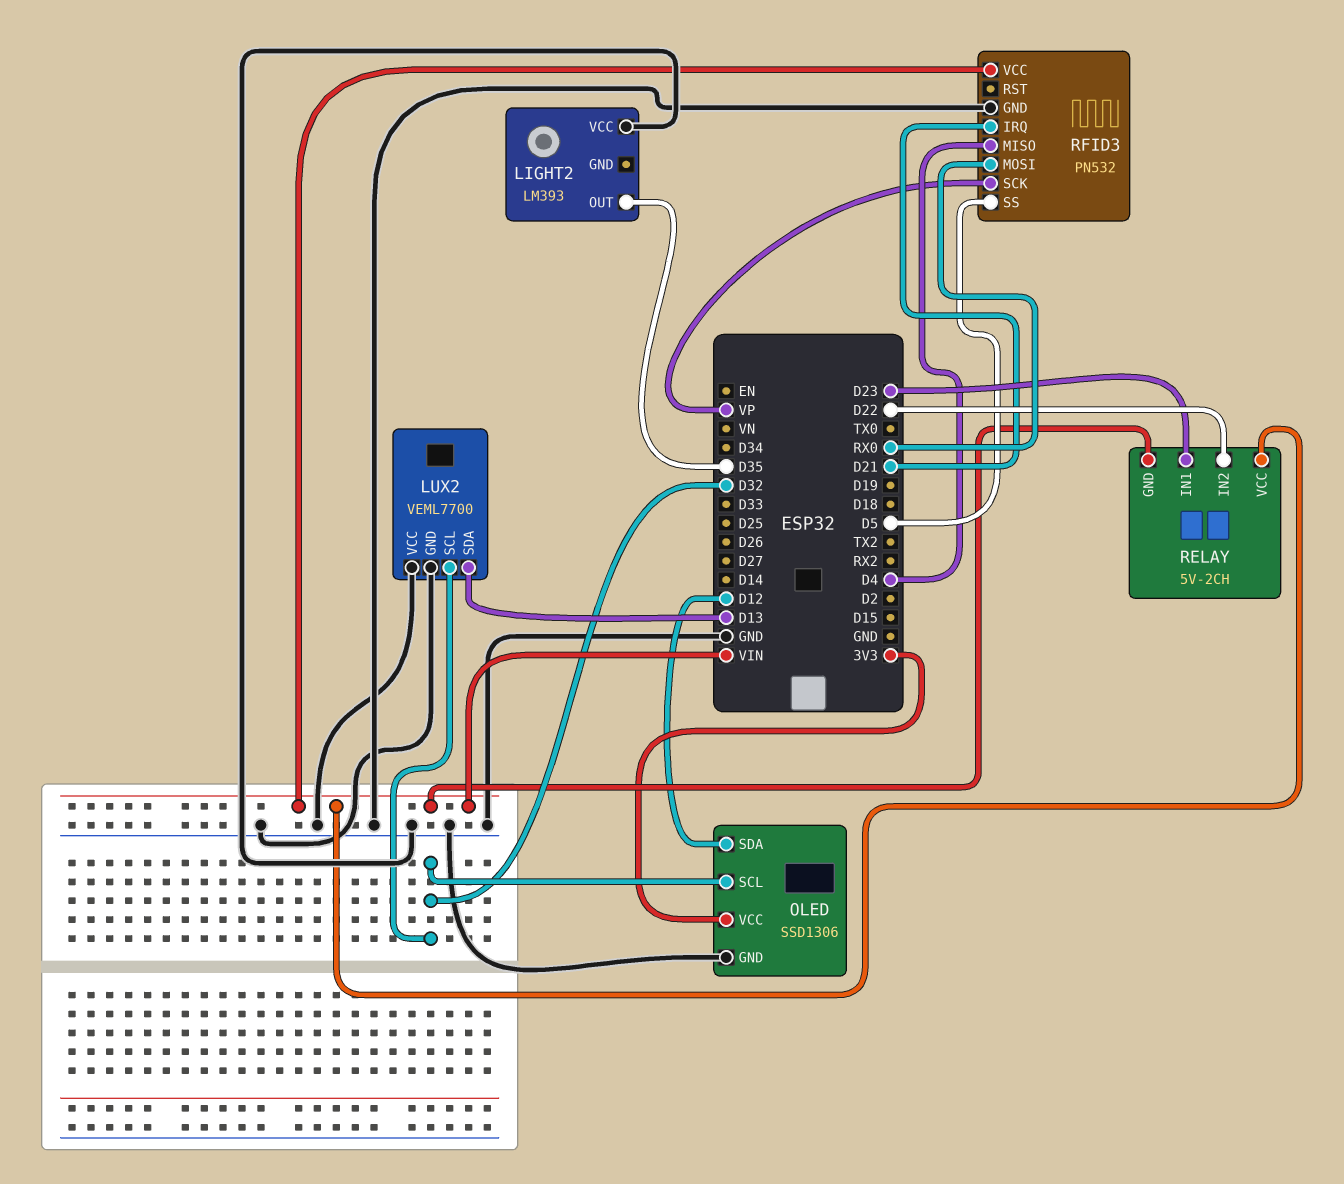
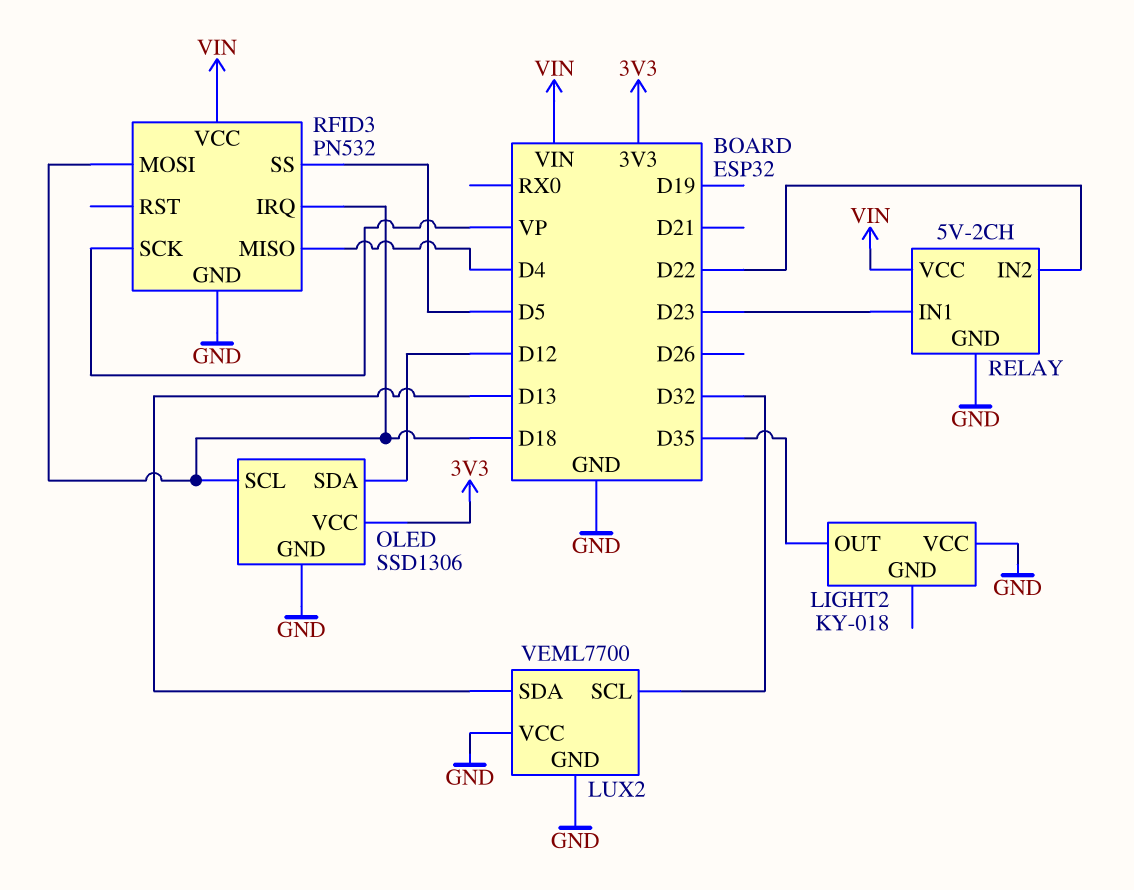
LIGHT2: LM393 -> KY-018
OLED pin SCL: D32 -> D18
RELAY pin GND: VIN -> GND
RFID3 pin IRQ: D21 -> D18
RFID3 pin MOSI: RX0 -> D18

